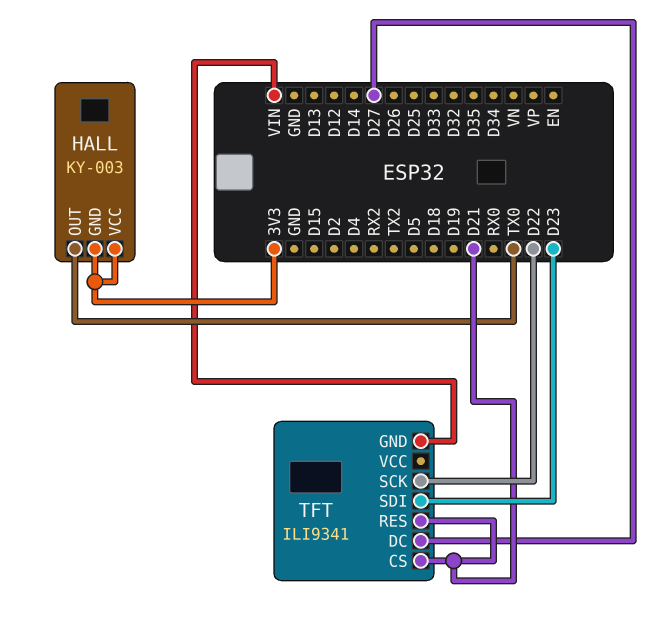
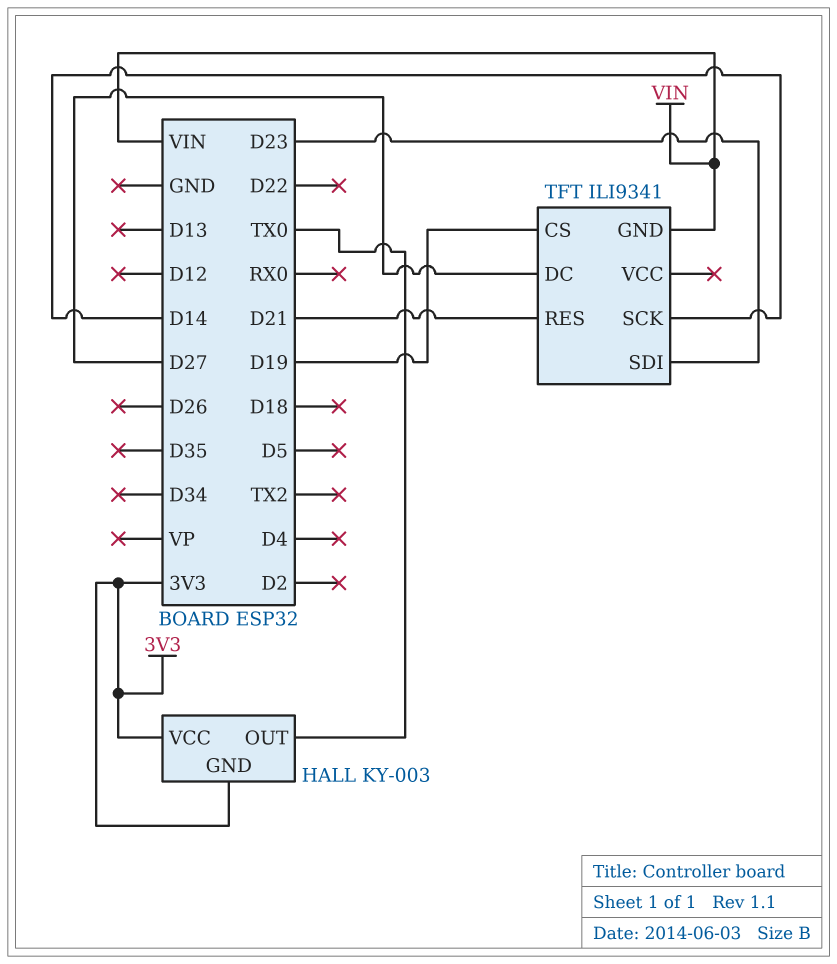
TFT pin CS: D21 -> D19
TFT pin SCK: D22 -> D14

